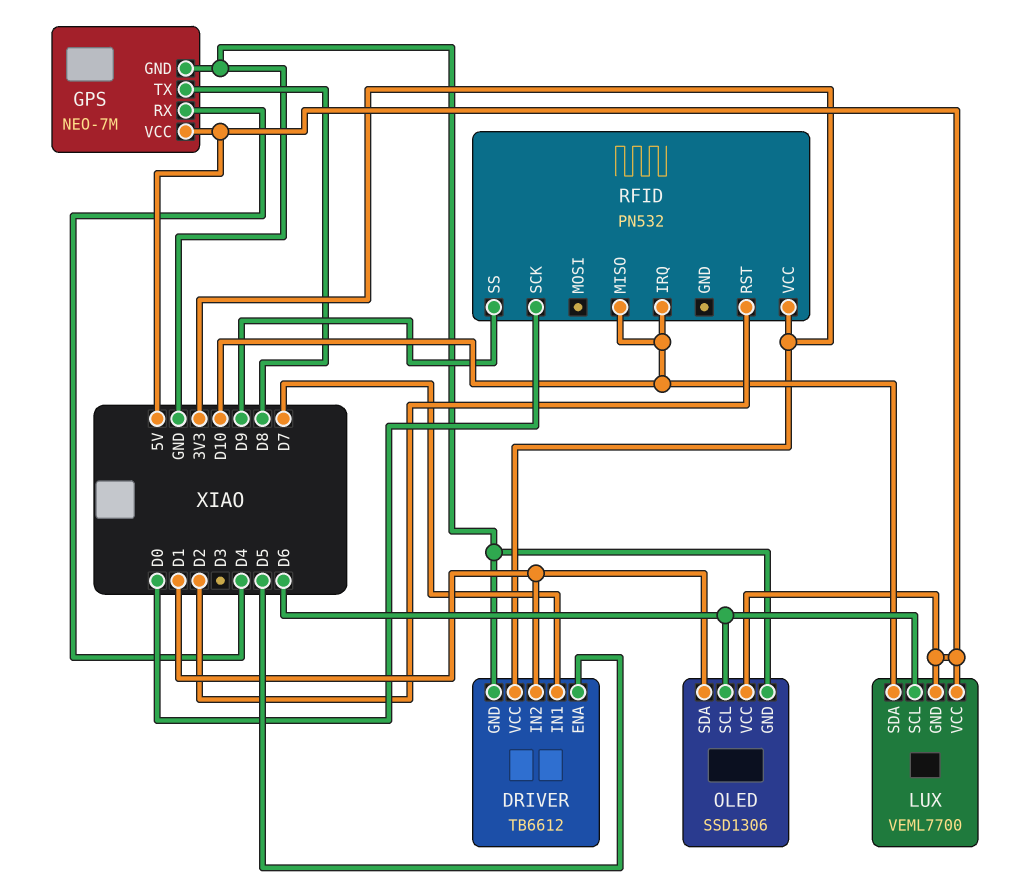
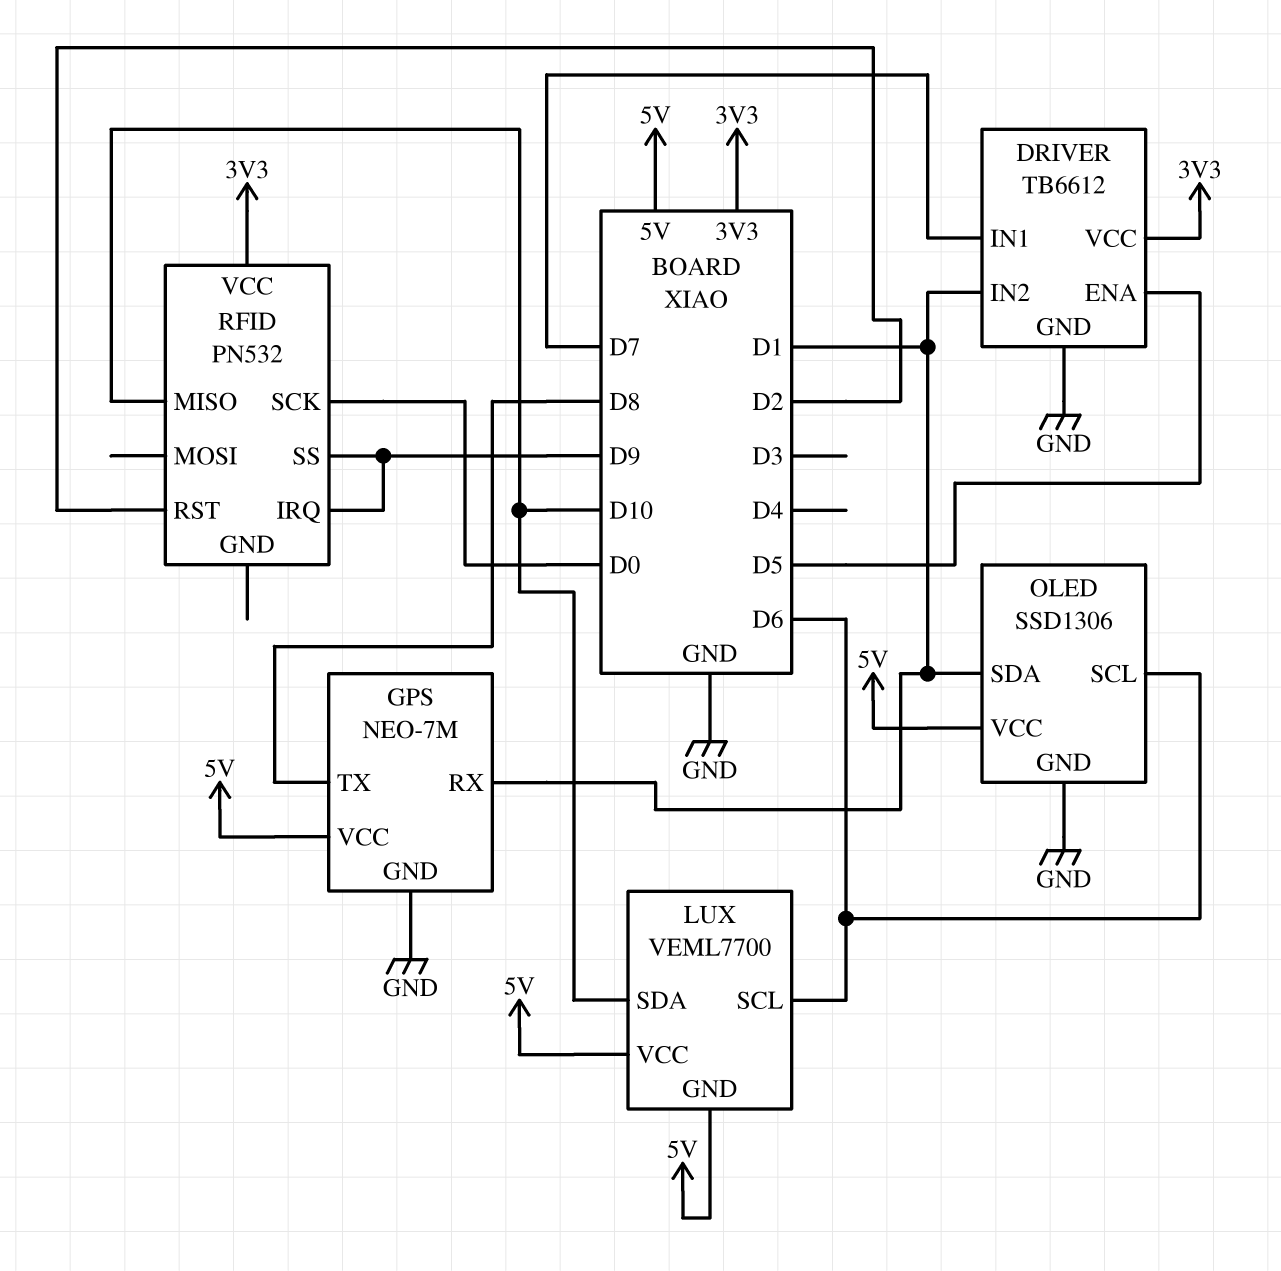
GPS pin RX: D4 -> D1
RFID pin IRQ: D10 -> D9

